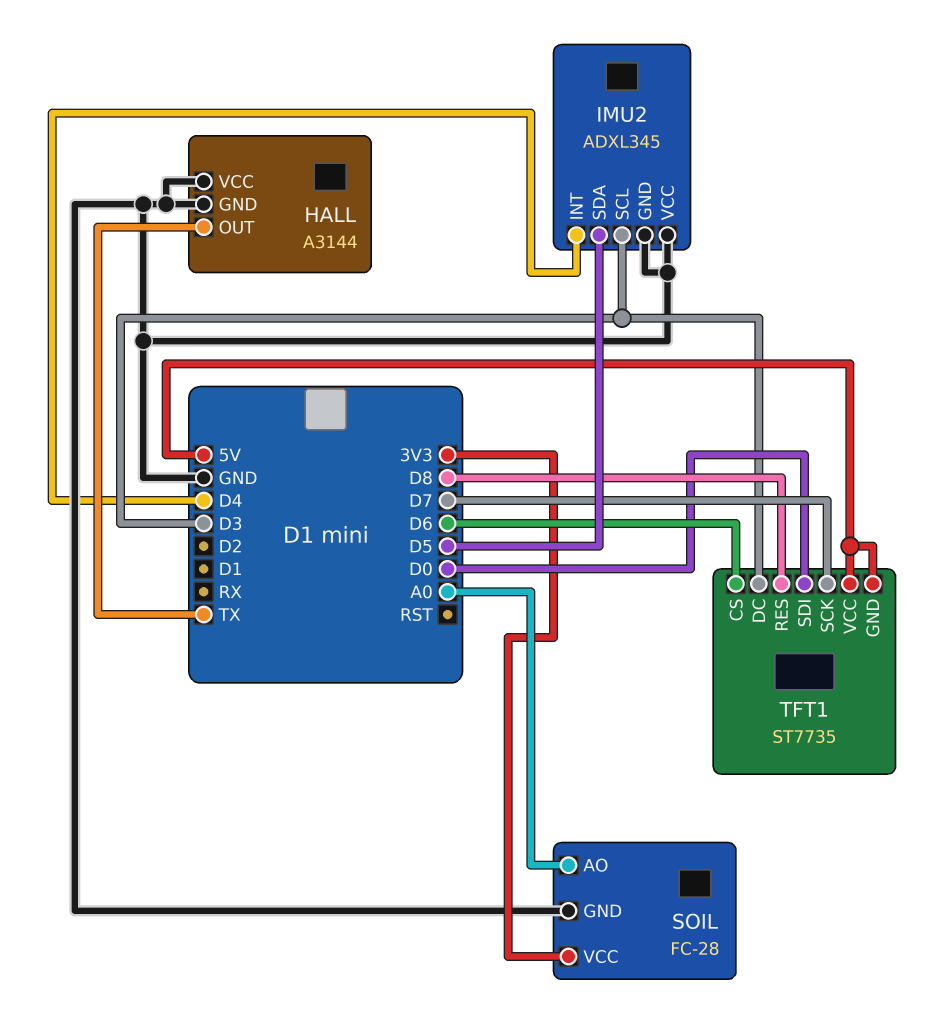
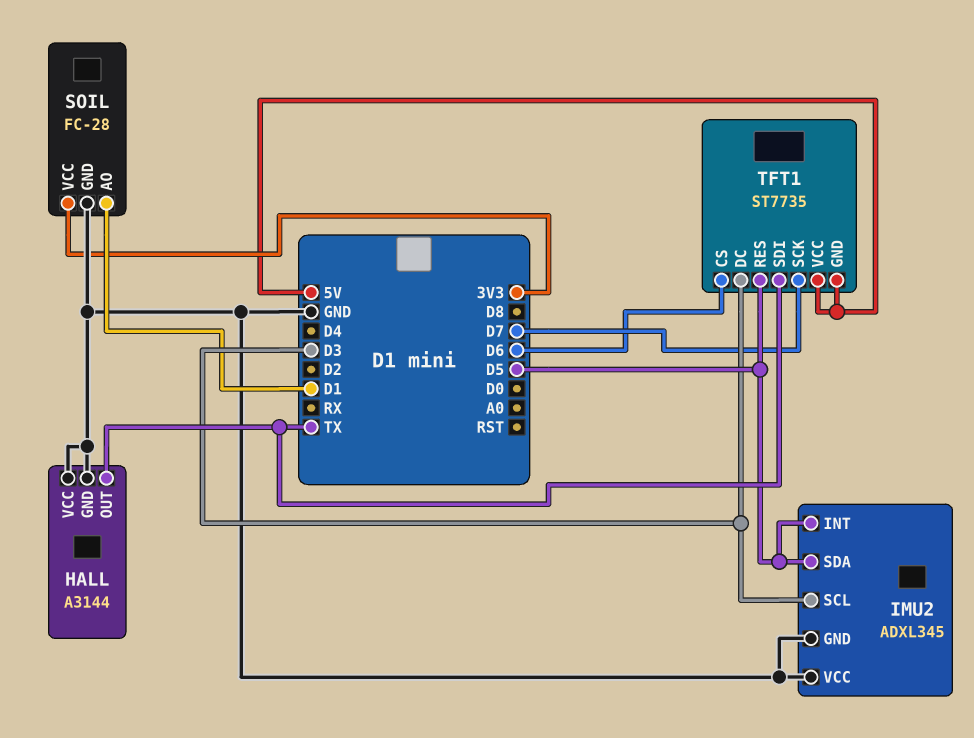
IMU2 pin INT: D4 -> D5
SOIL pin AO: A0 -> D1
TFT1 pin RES: D8 -> D5
TFT1 pin SDI: D0 -> TX

